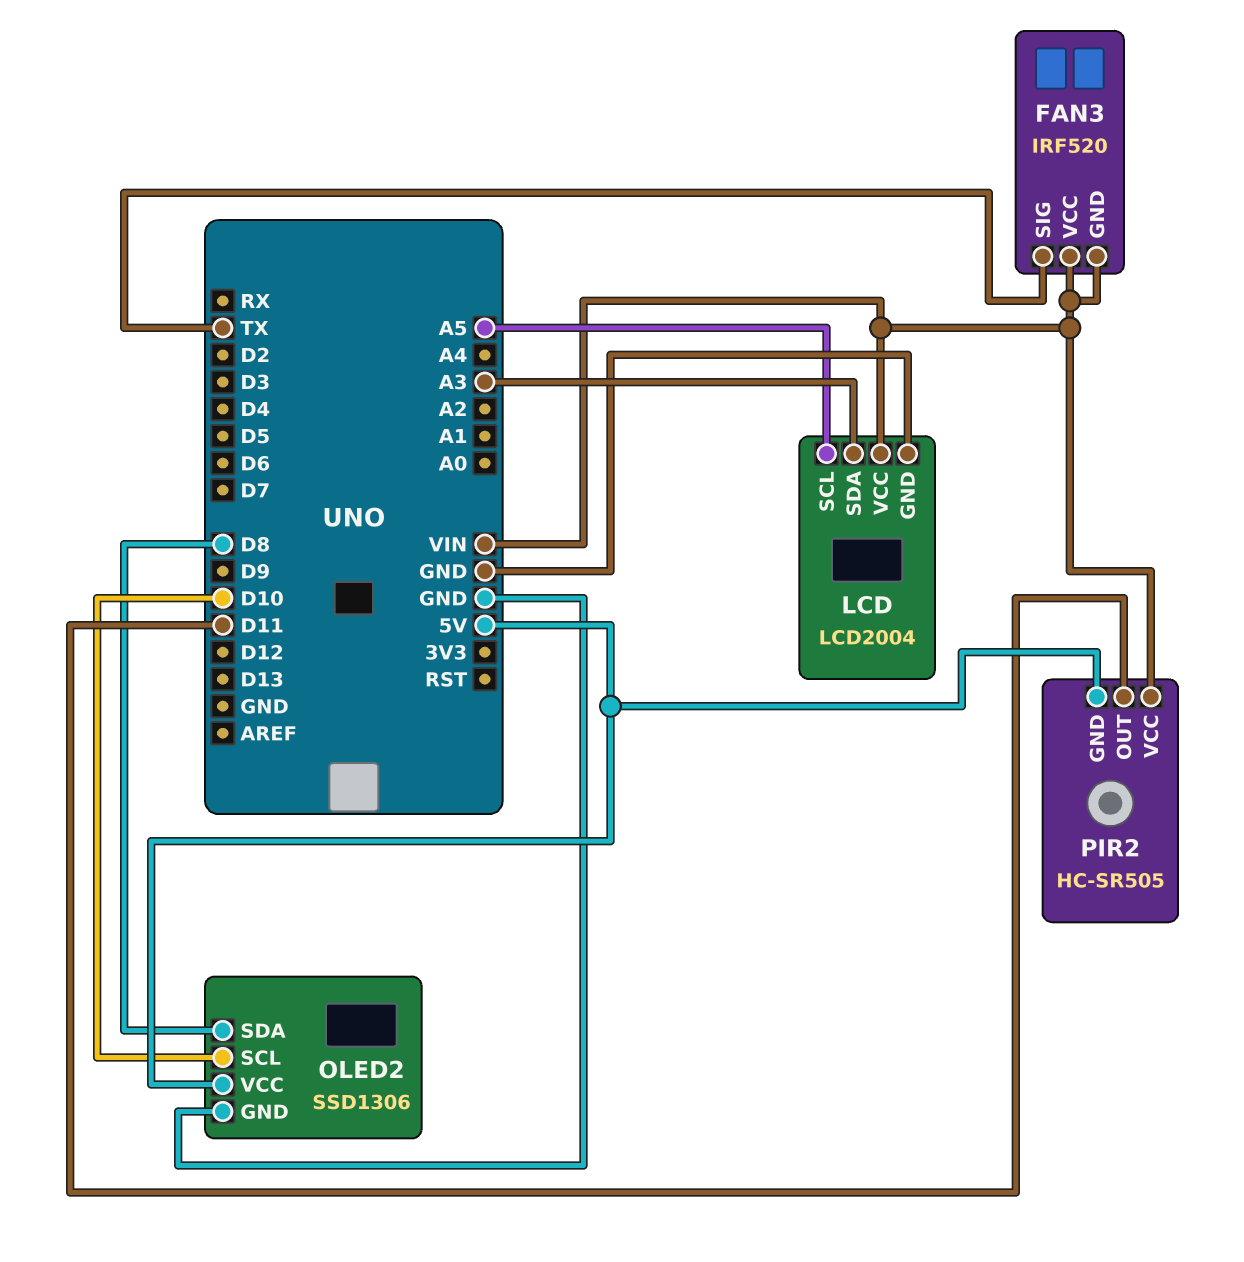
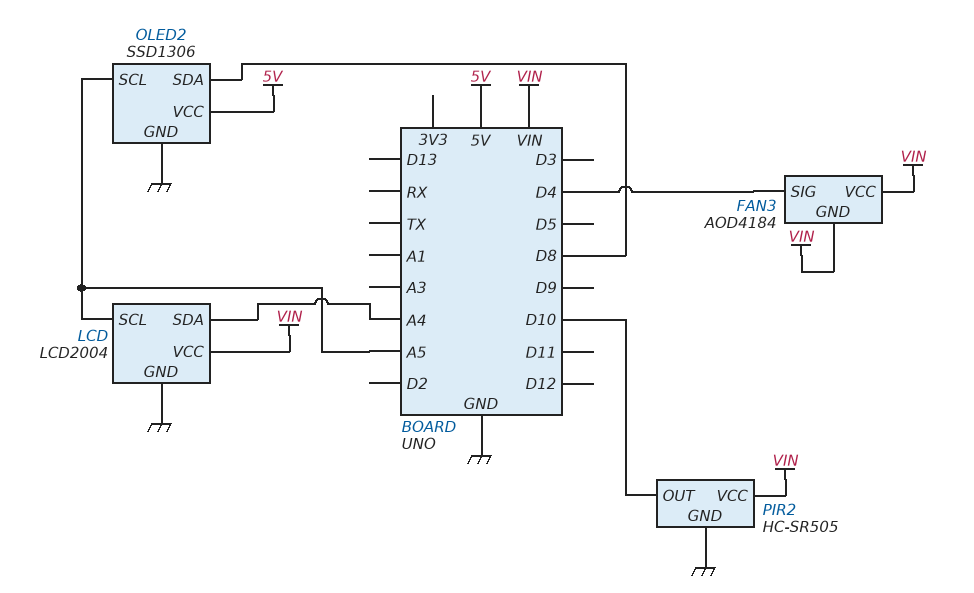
FAN3: IRF520 -> AOD4184
FAN3 pin SIG: TX -> D4
LCD pin SDA: A3 -> A4
OLED2 pin SCL: D10 -> A5
PIR2 pin GND: 5V -> GND
PIR2 pin OUT: D11 -> D10

